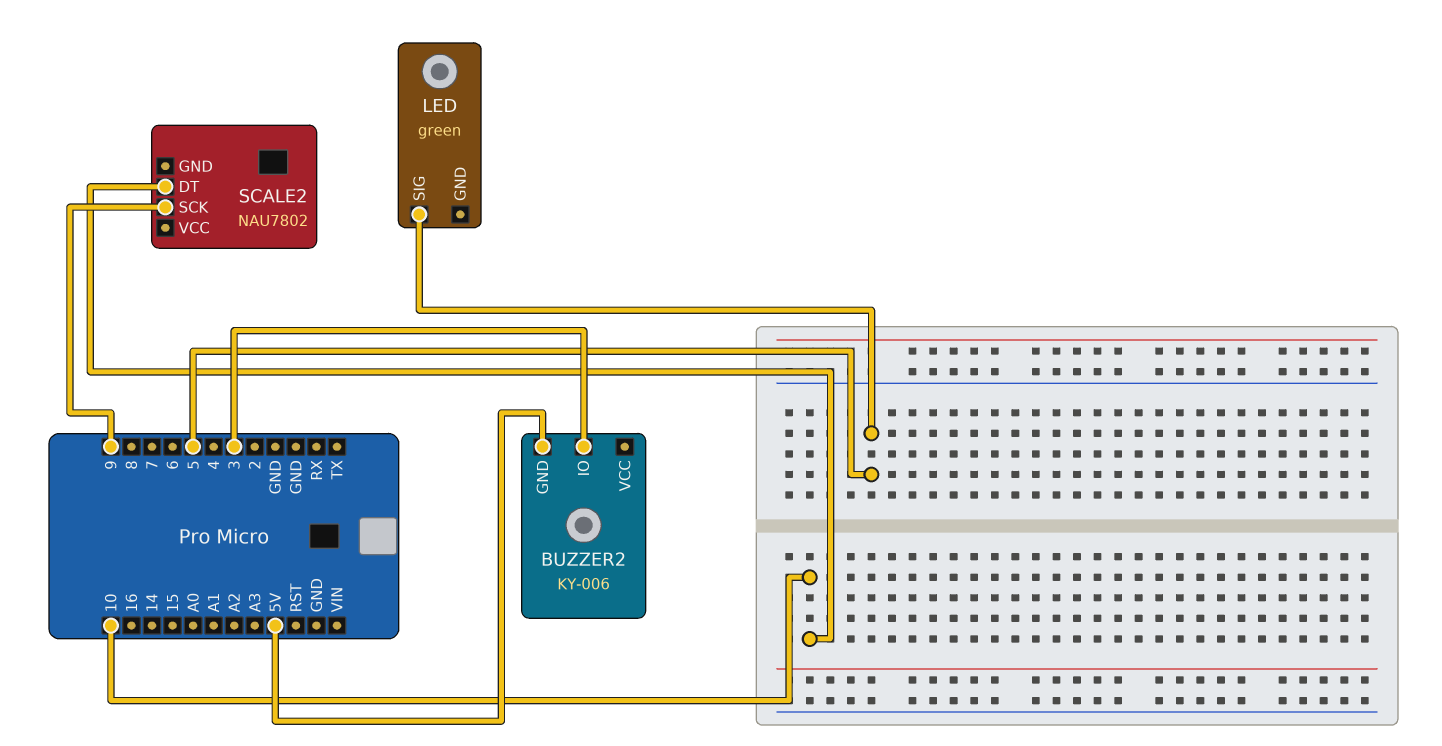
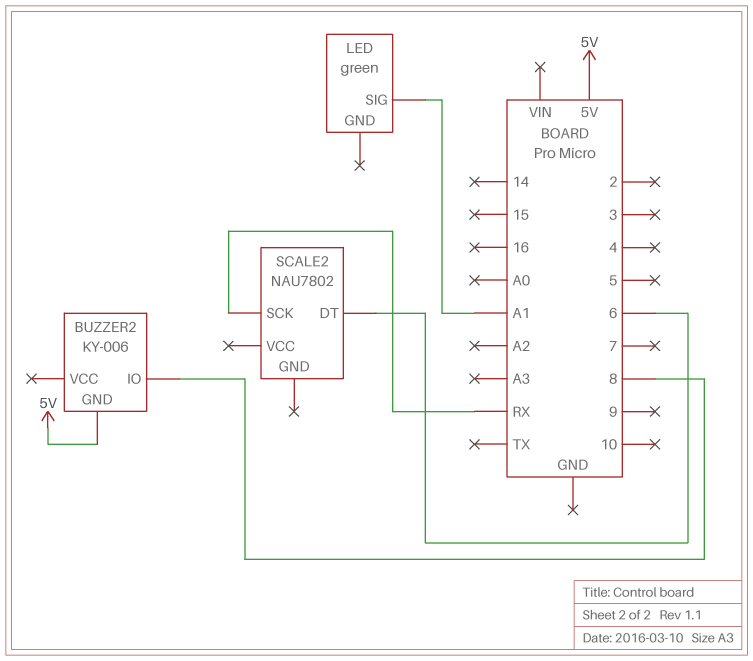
BUZZER2 pin IO: 3 -> 8
LED pin SIG: 5 -> A1
SCALE2 pin DT: 10 -> 6
SCALE2 pin SCK: 9 -> RX

